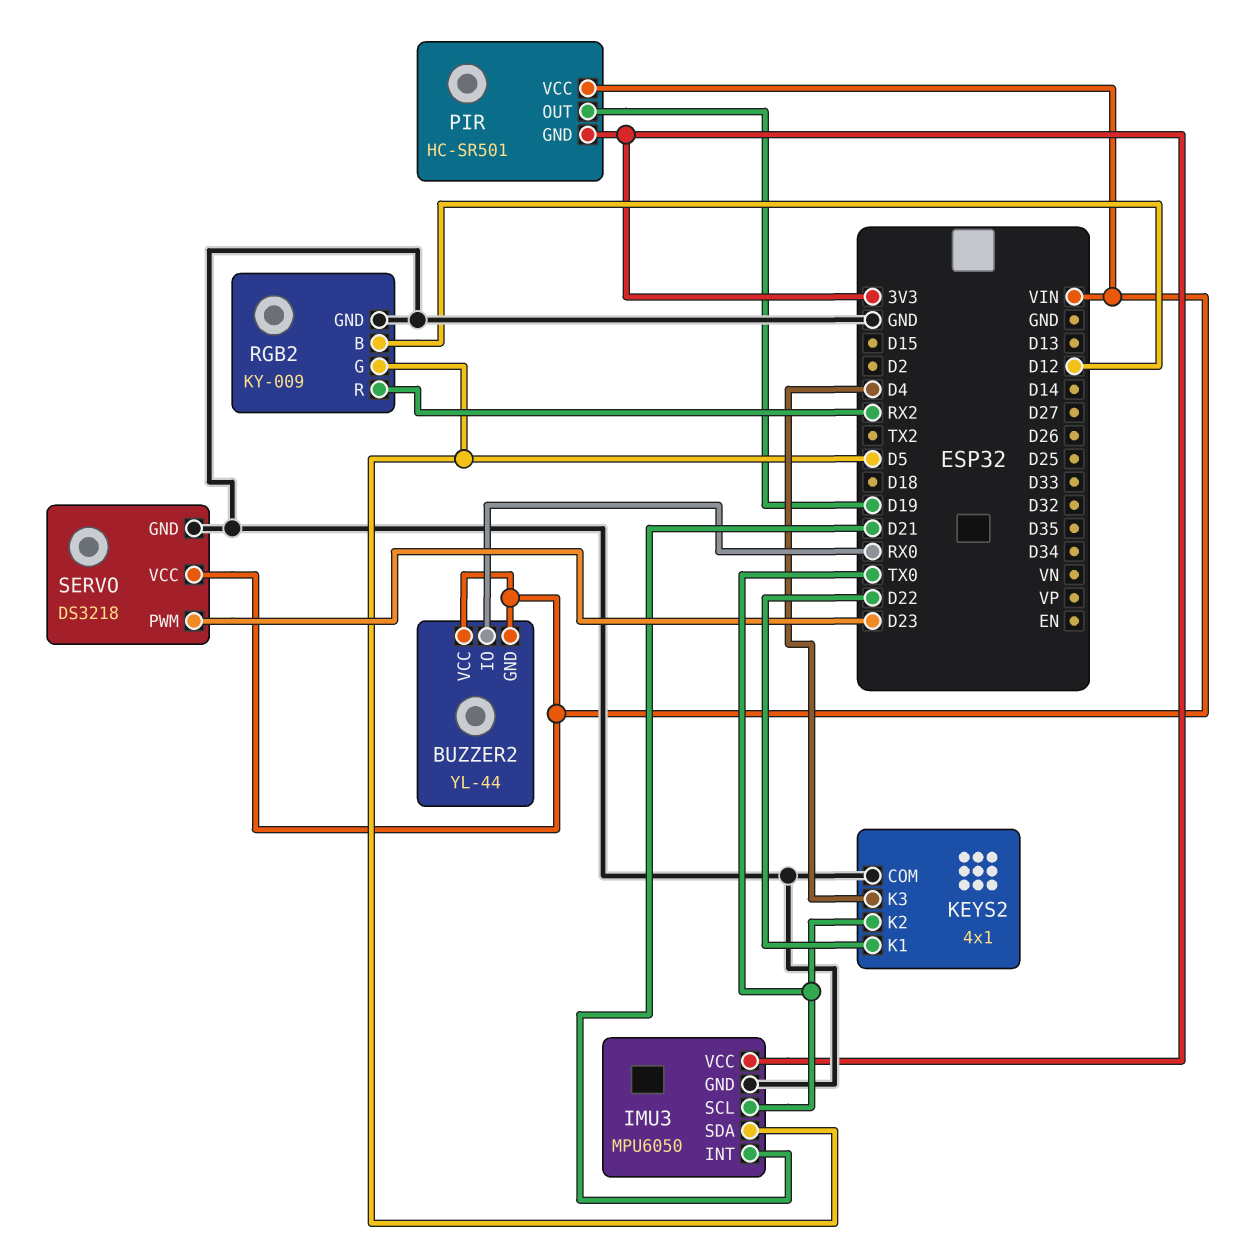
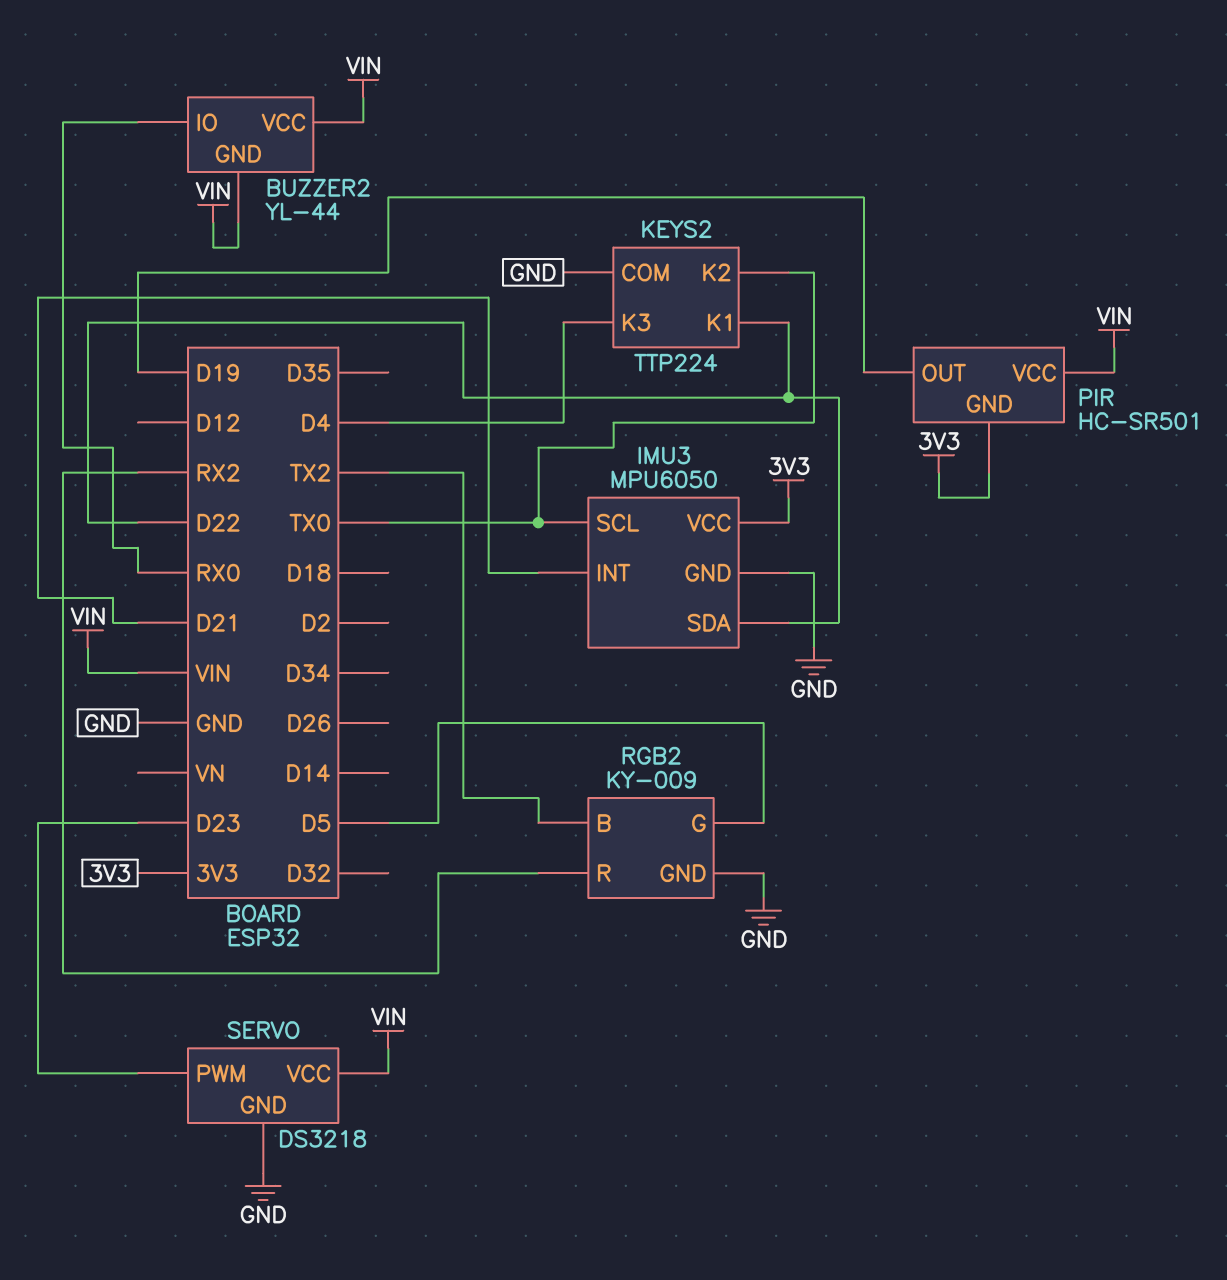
IMU3 pin SDA: D5 -> D22
KEYS2: 4x1 -> TTP224
RGB2 pin B: D12 -> TX2

